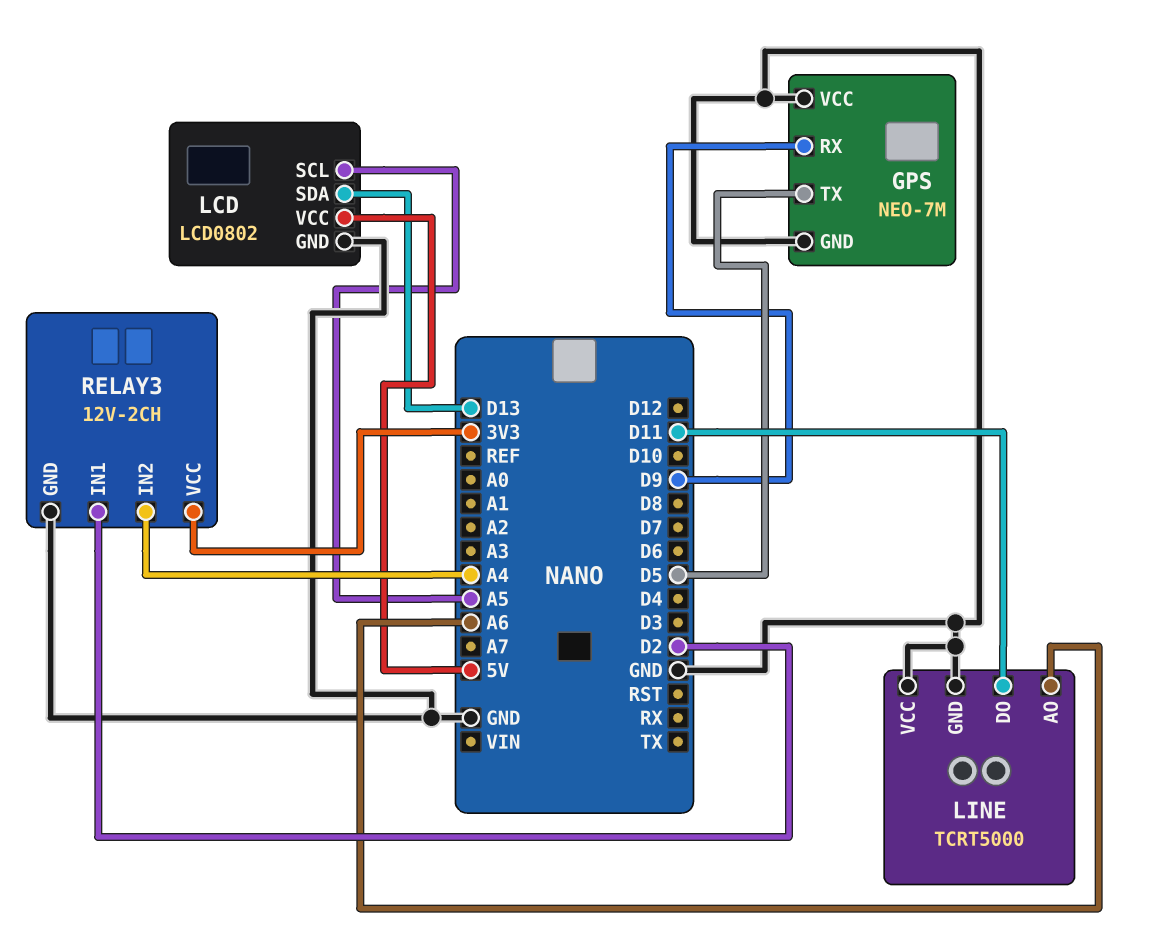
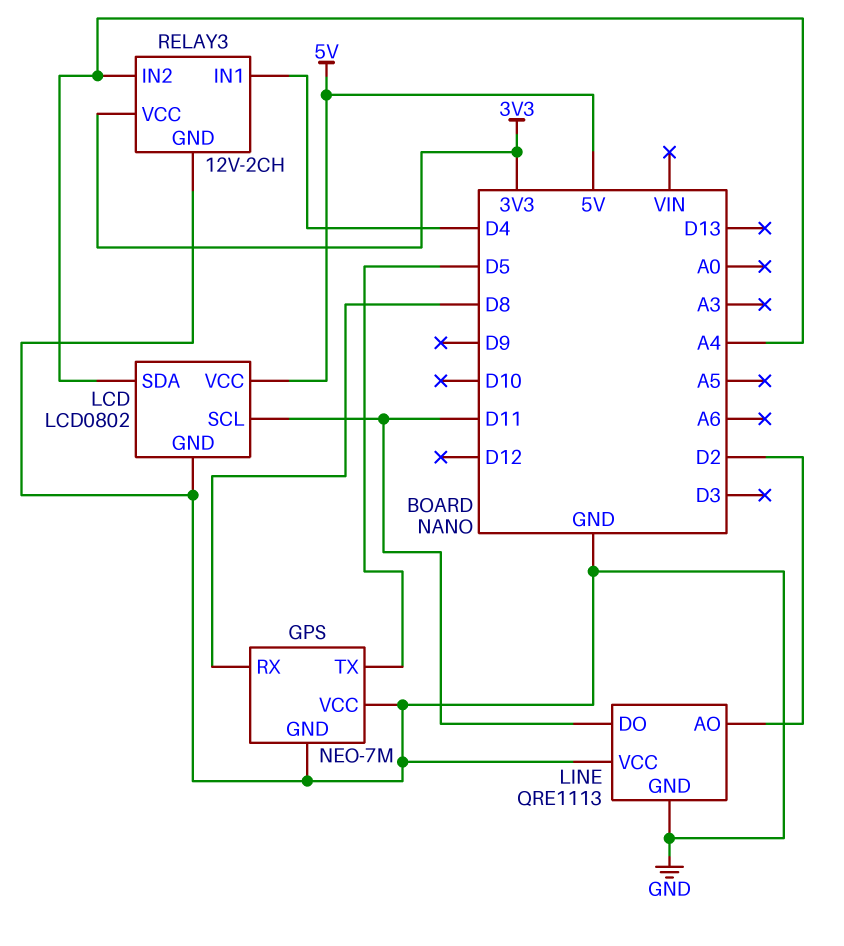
GPS pin RX: D9 -> D8
LCD pin SCL: A5 -> D11
LCD pin SDA: D13 -> A4
LINE: TCRT5000 -> QRE1113
LINE pin AO: A6 -> D2
RELAY3 pin IN1: D2 -> D4

